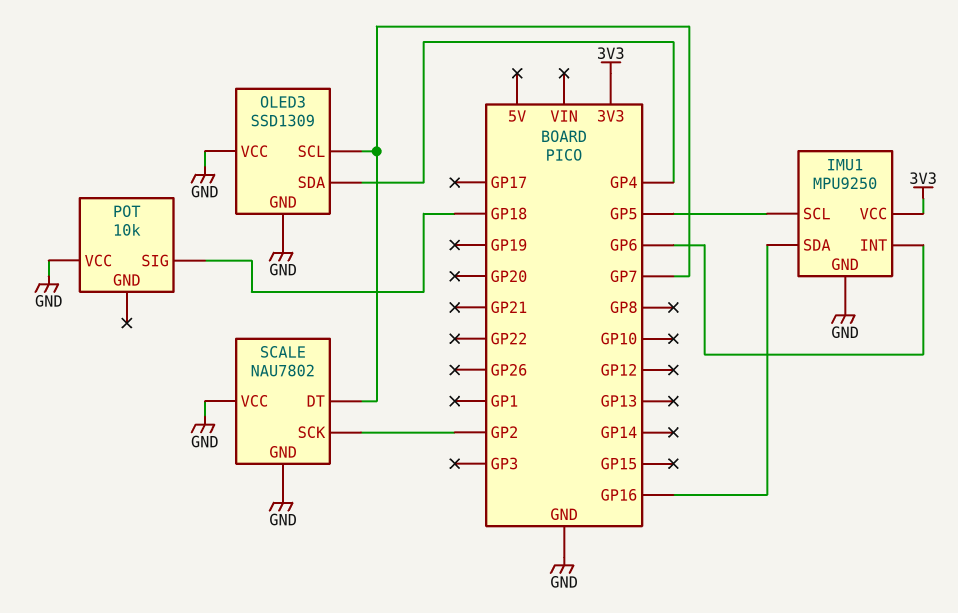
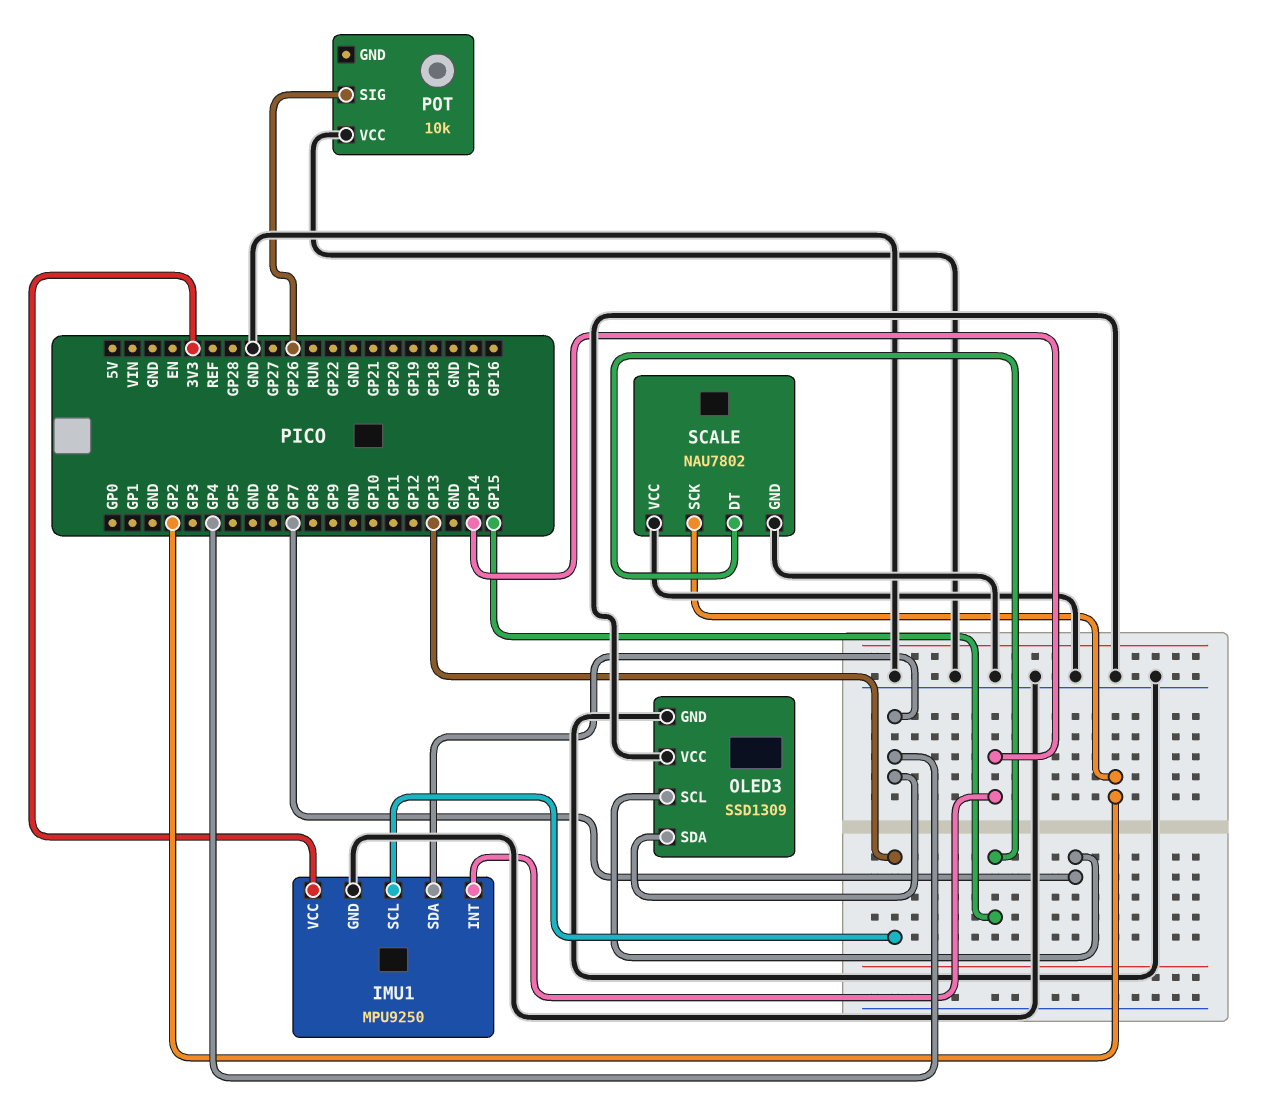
IMU1 pin INT: GP6 -> GP14
IMU1 pin SCL: GP5 -> GP13
IMU1 pin SDA: GP16 -> GP4
POT pin SIG: GP18 -> GP26
SCALE pin DT: GP7 -> GP15

